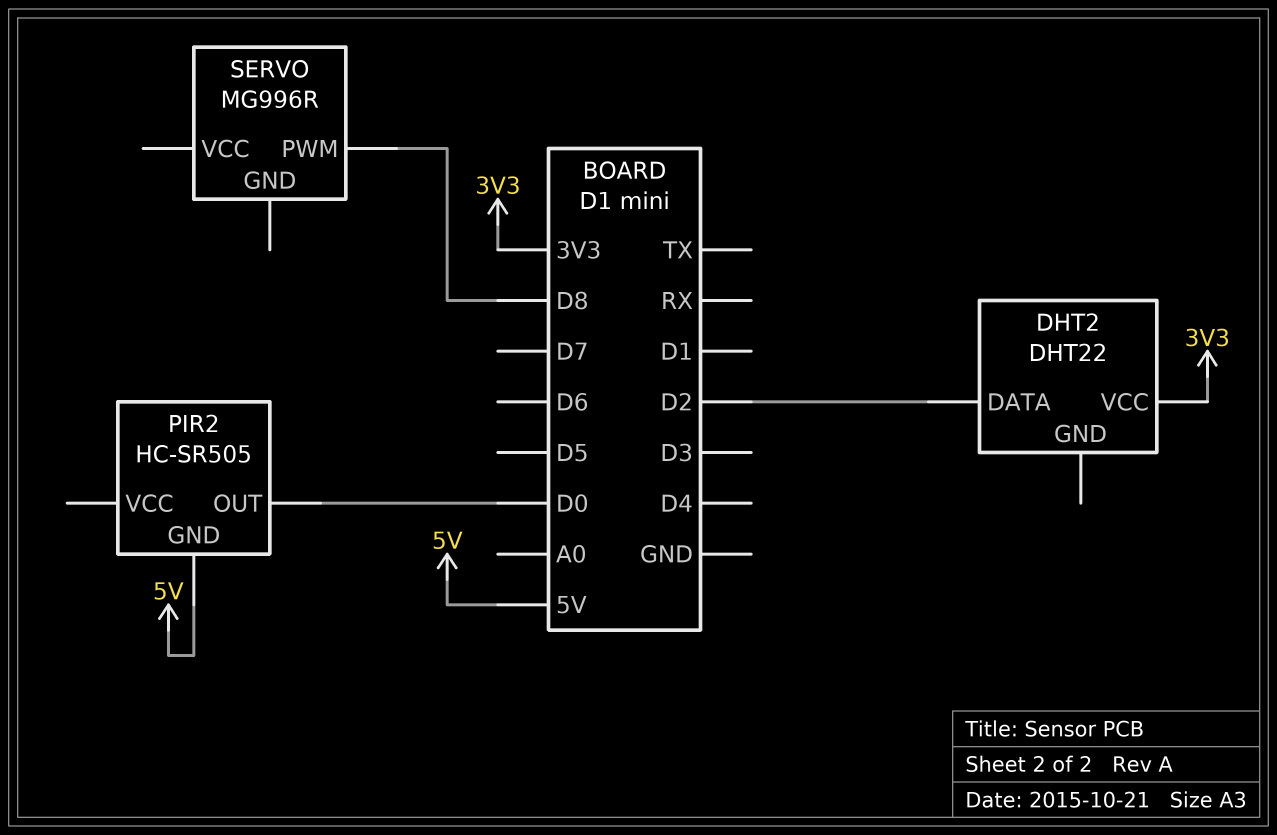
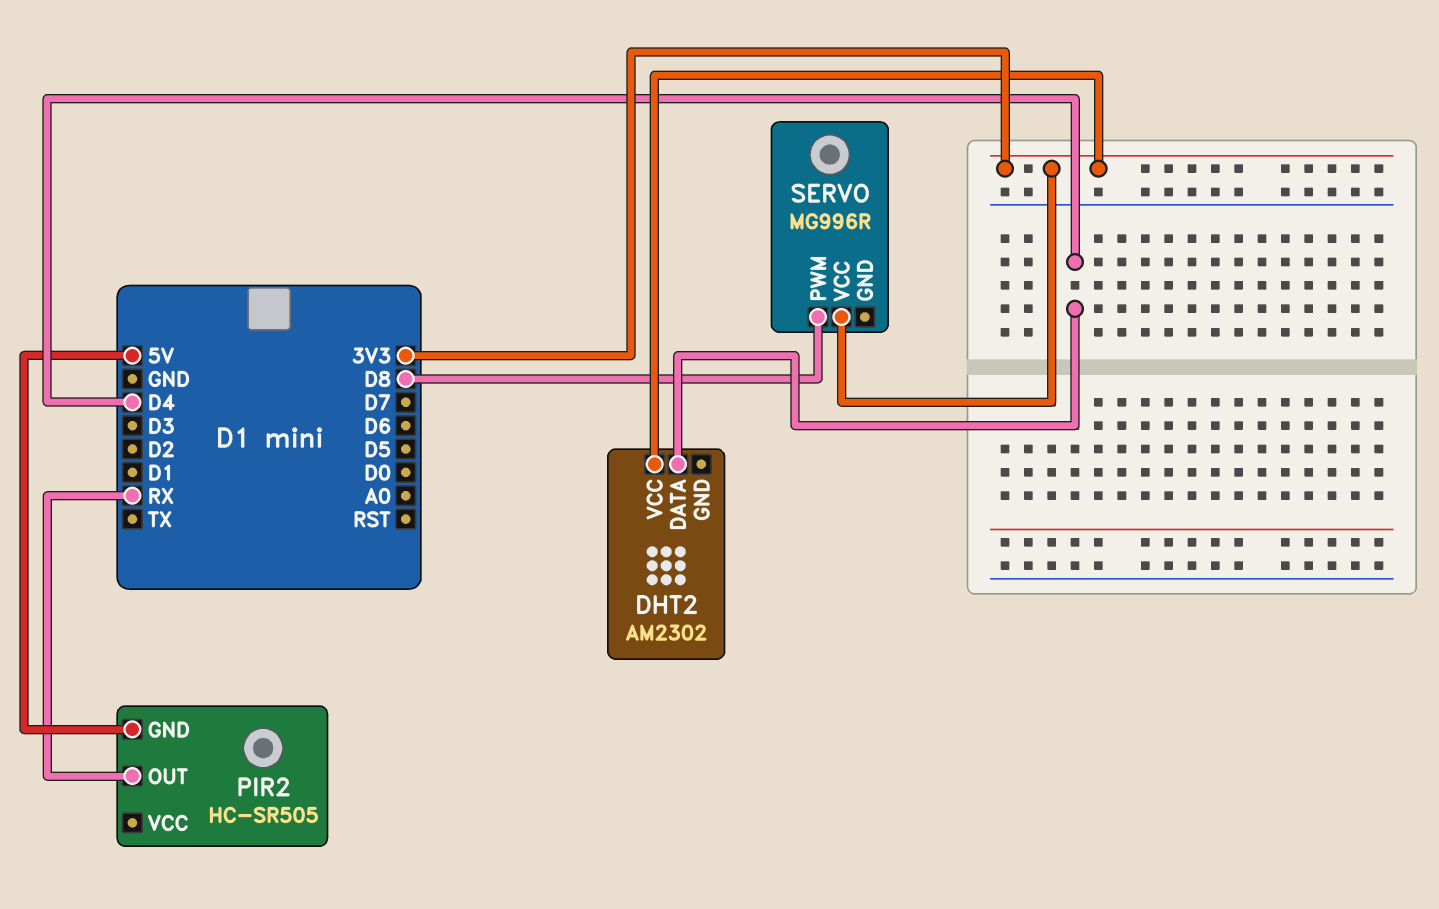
DHT2: DHT22 -> AM2302
DHT2 pin DATA: D2 -> D4
PIR2 pin OUT: D0 -> RX
SERVO pin VCC: none -> 3V3

